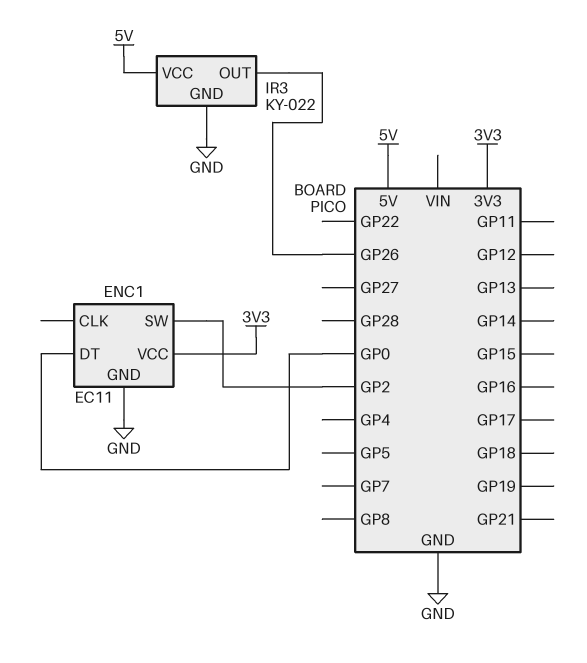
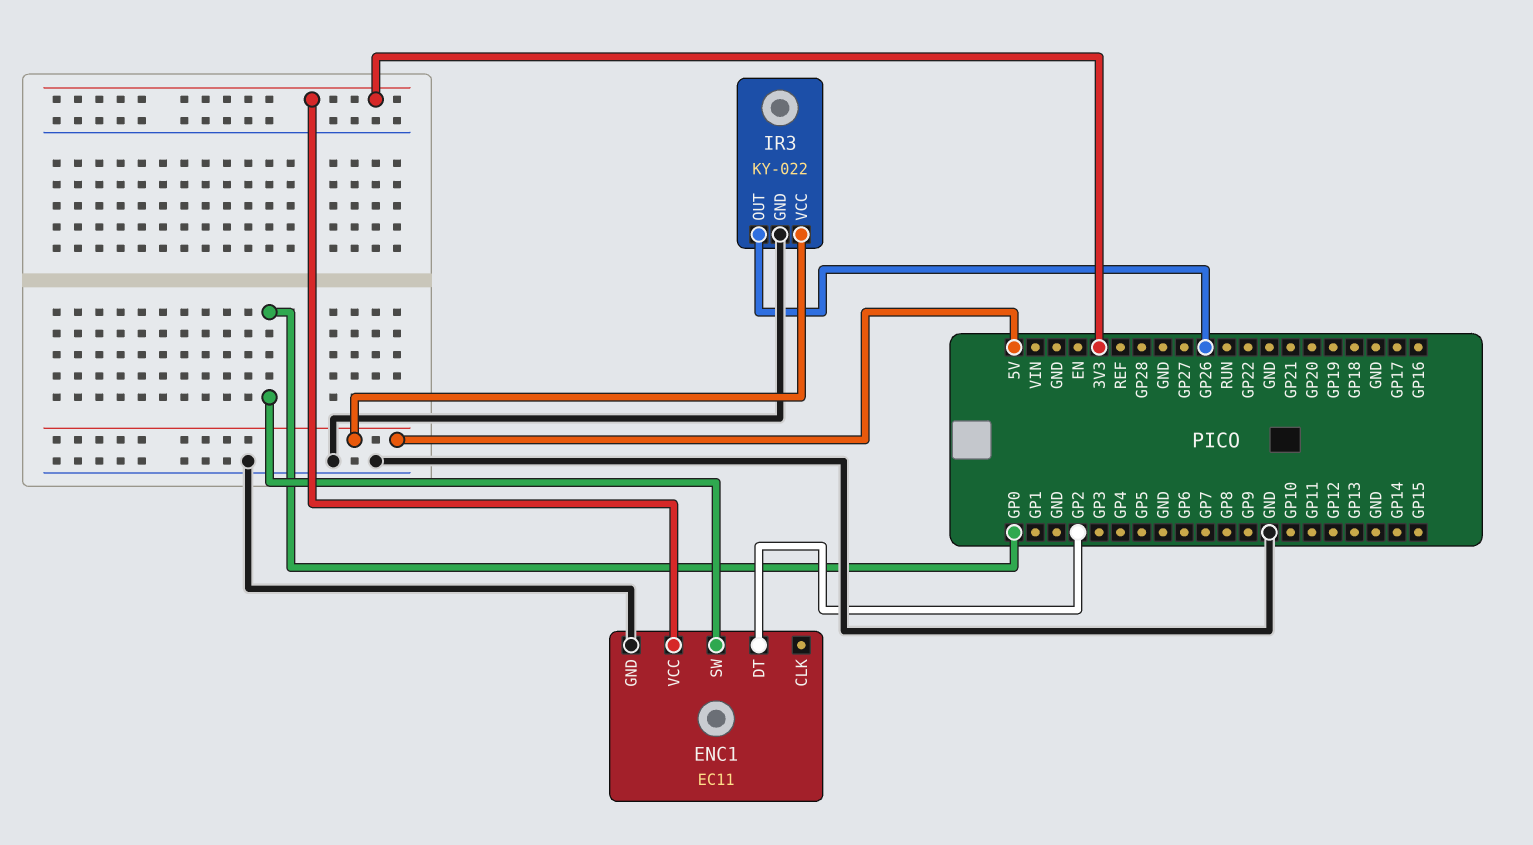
ENC1 pin DT: GP0 -> GP2
ENC1 pin SW: GP2 -> GP0

